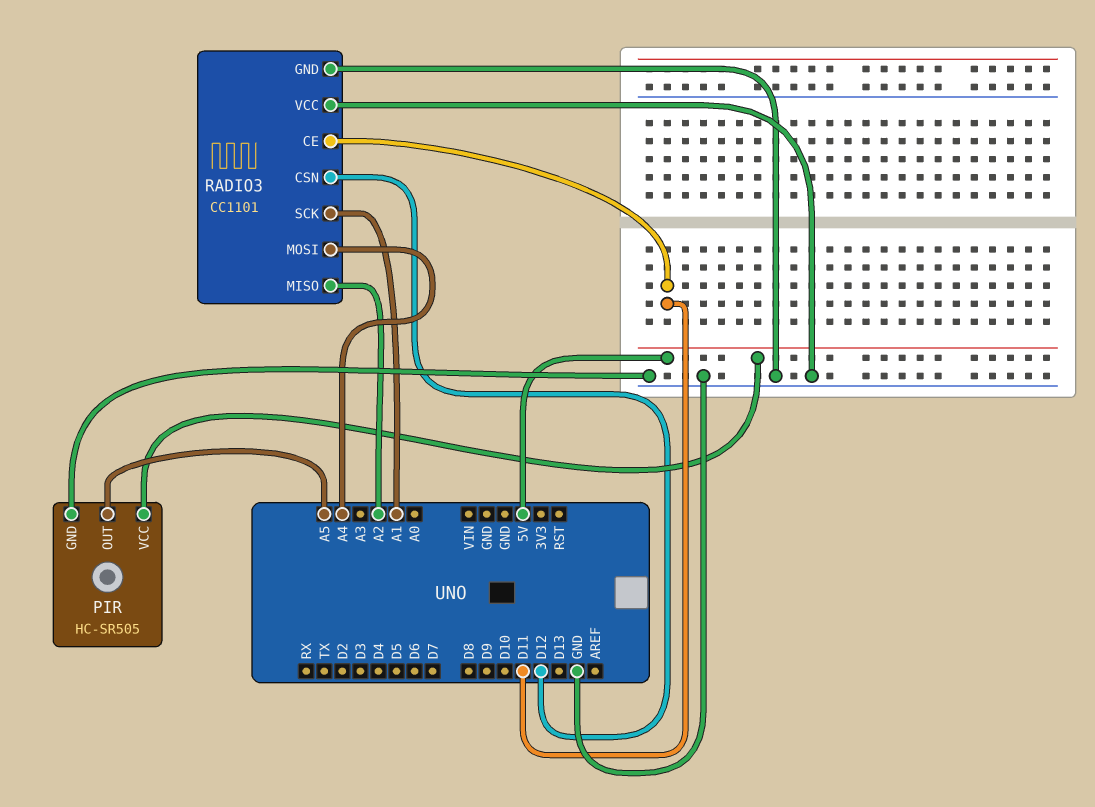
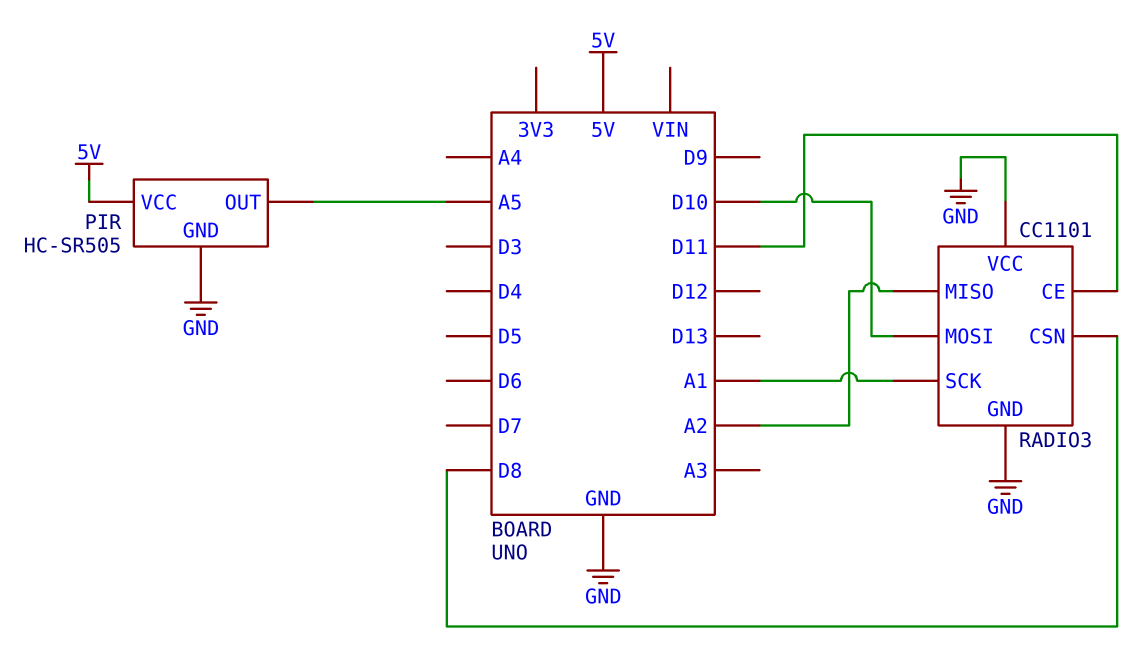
RADIO3 pin CSN: D12 -> D8
RADIO3 pin MOSI: A4 -> D10

